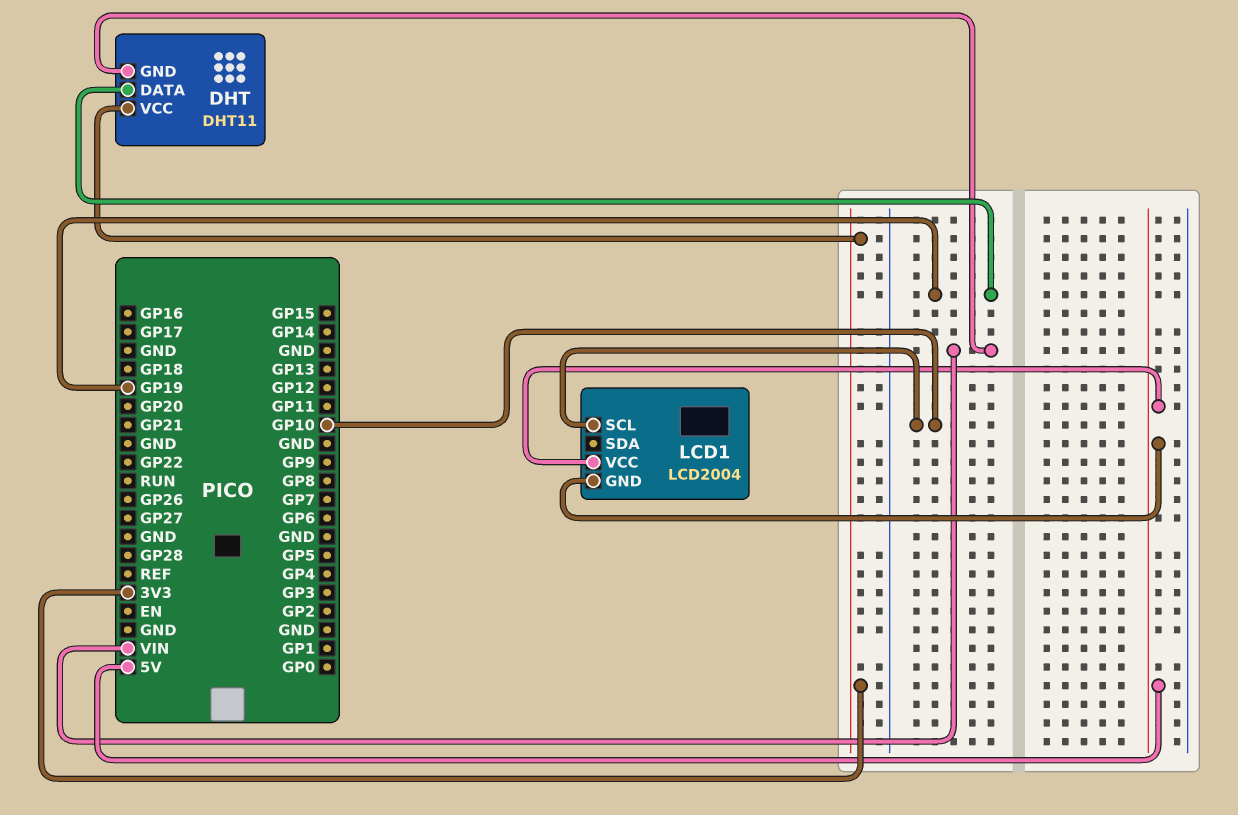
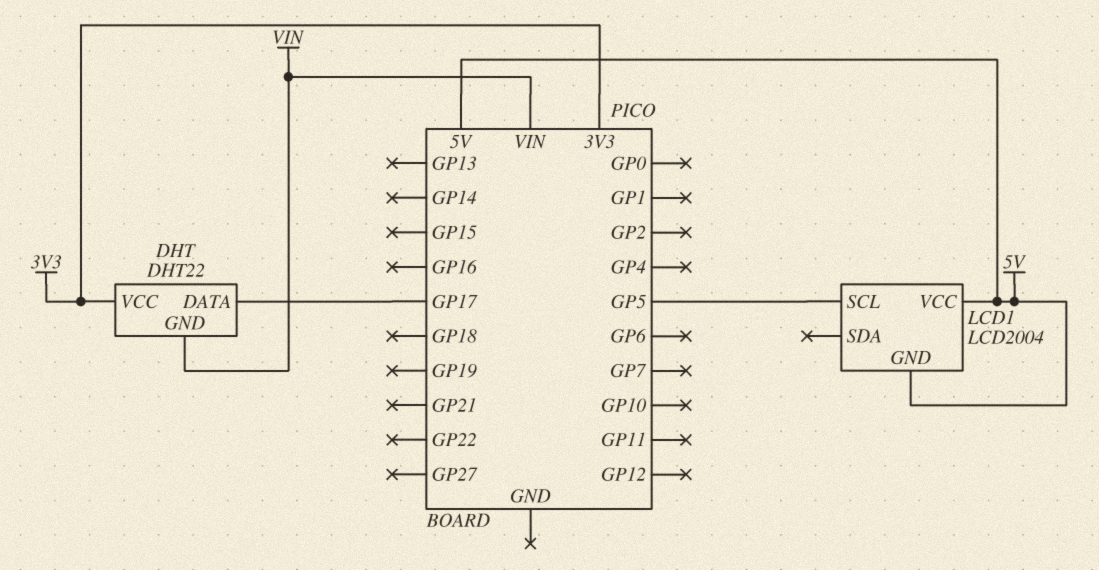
DHT: DHT11 -> DHT22
DHT pin DATA: GP19 -> GP17
LCD1 pin SCL: GP10 -> GP5

